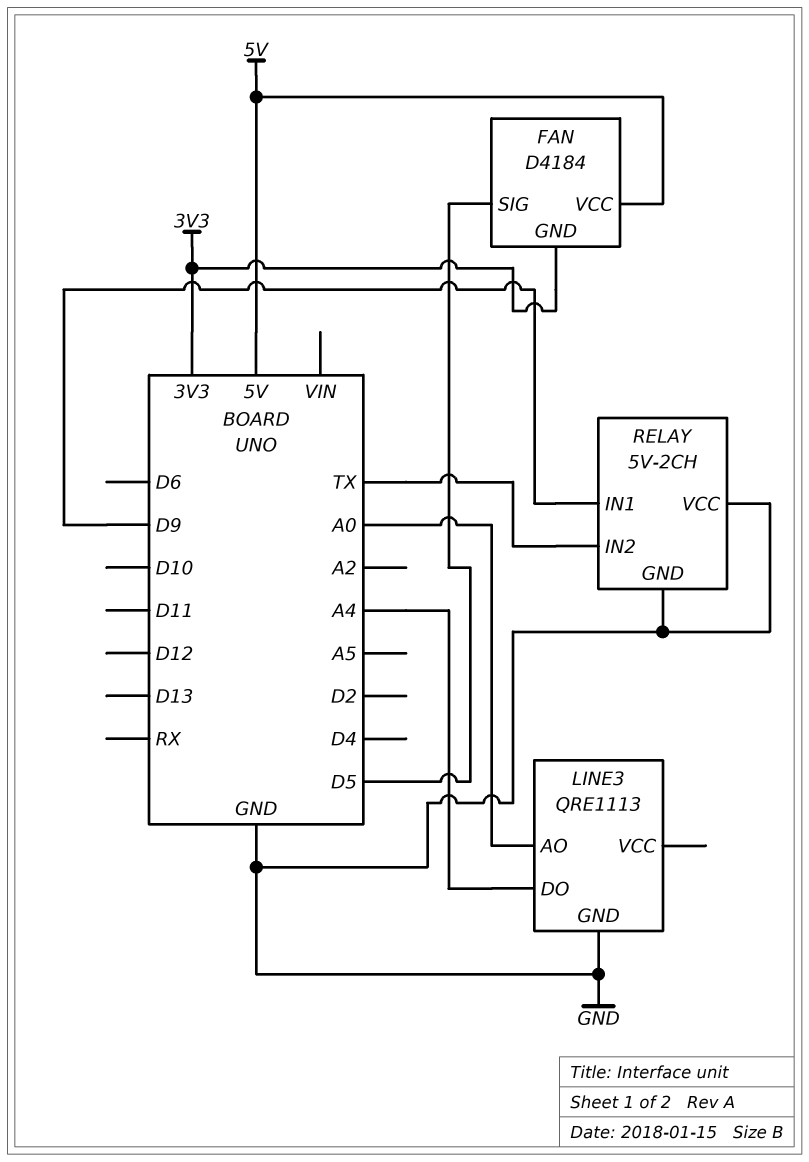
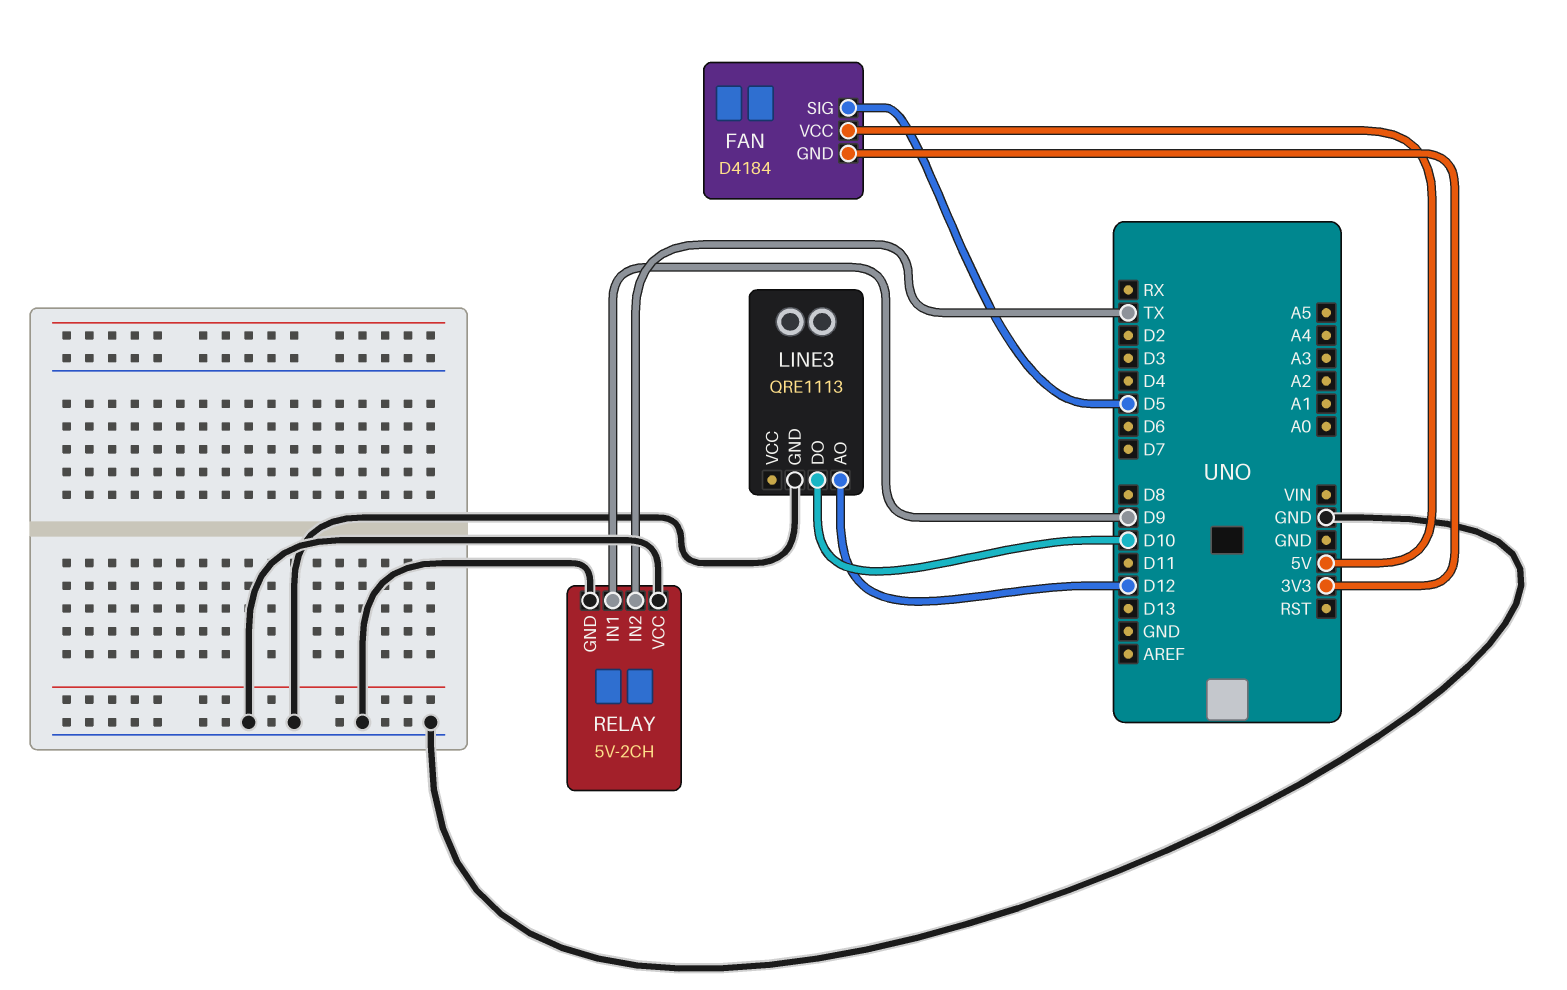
LINE3 pin AO: A0 -> D12
LINE3 pin DO: A4 -> D10

